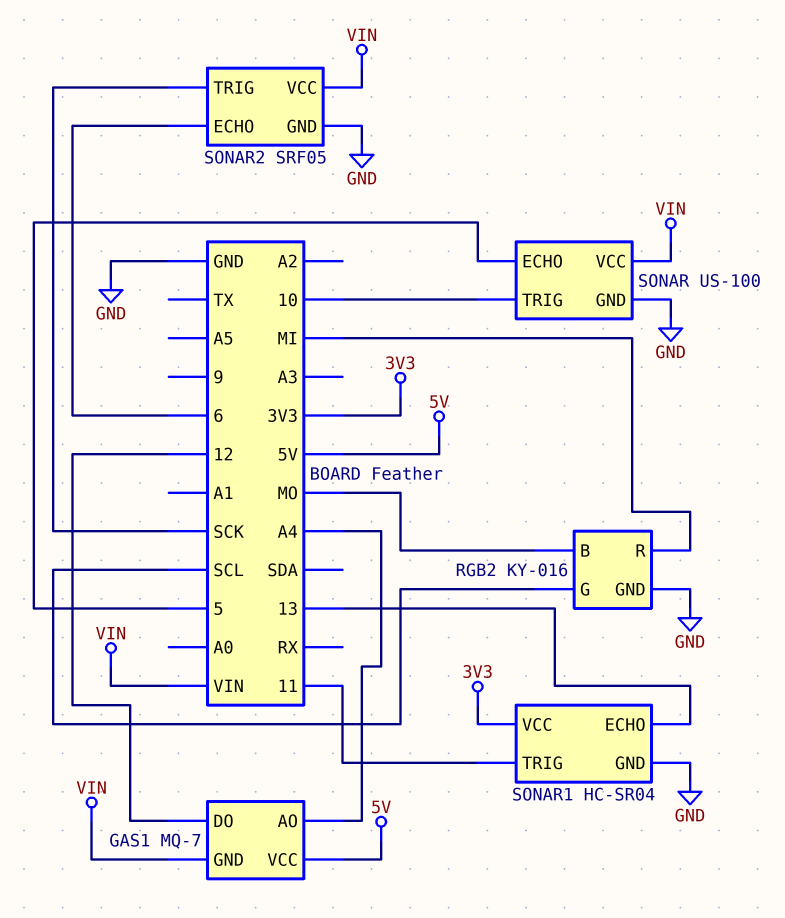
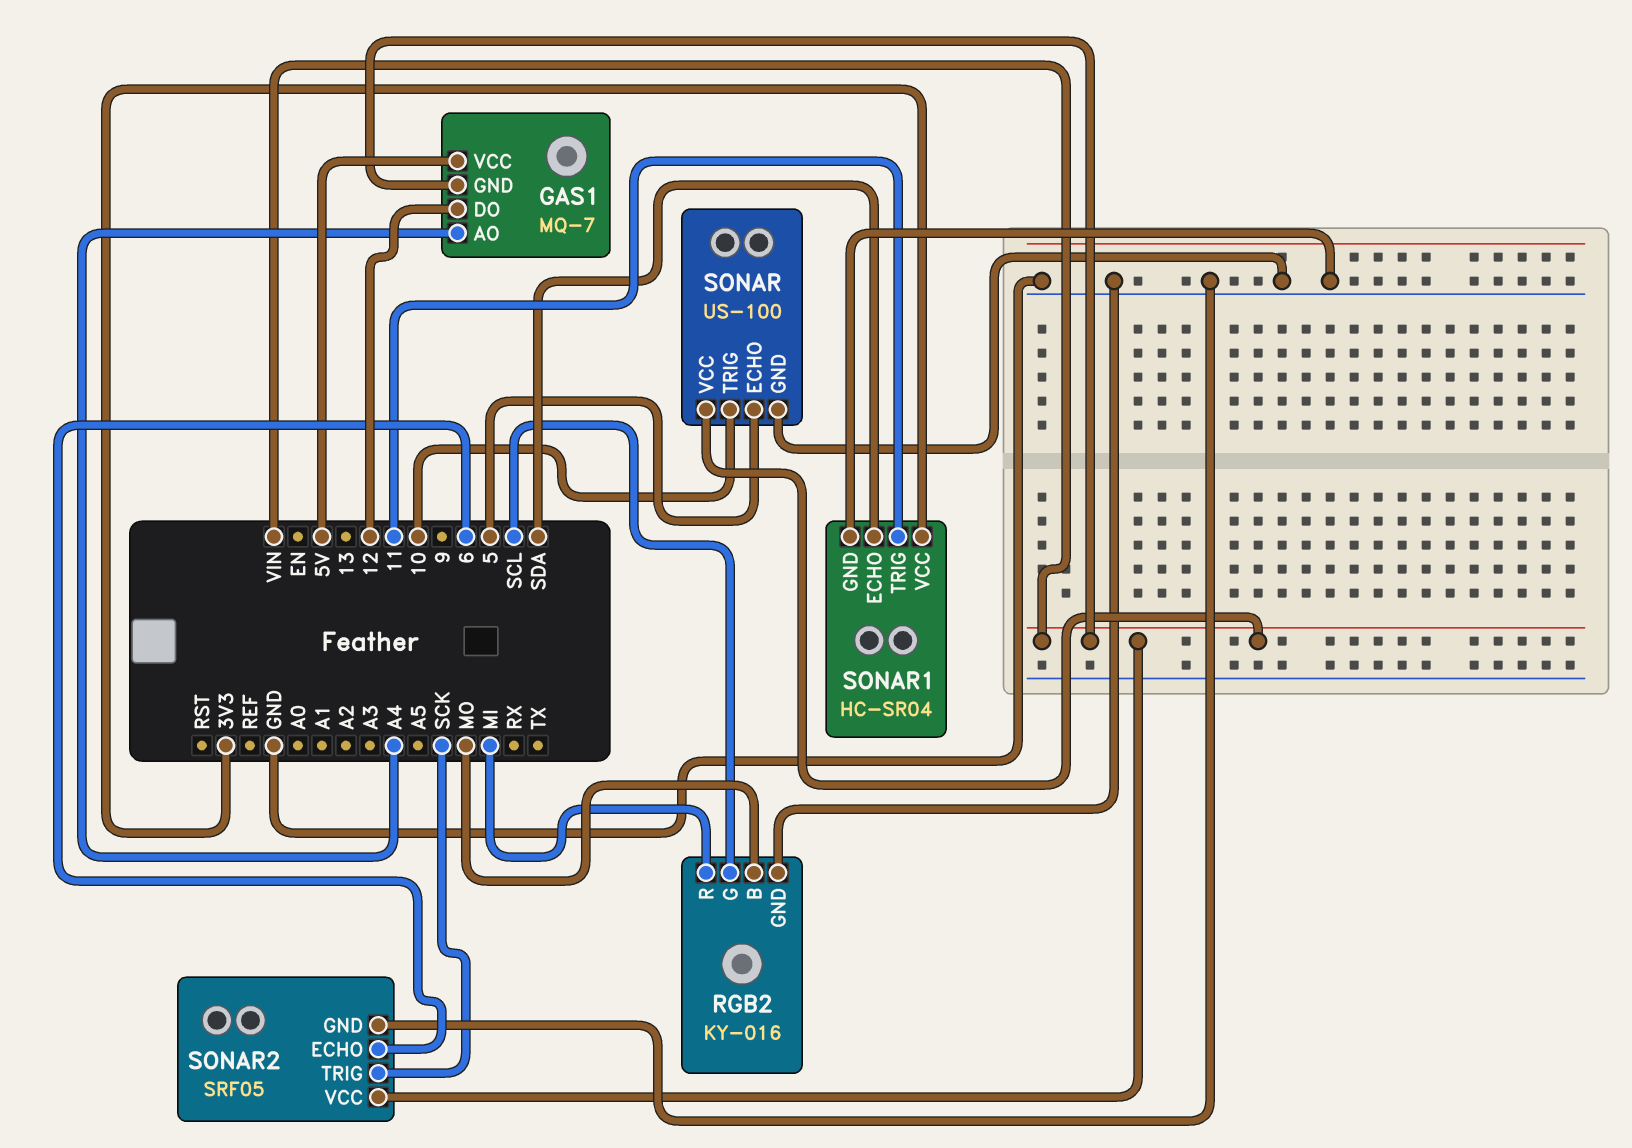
SONAR1 pin ECHO: 13 -> SDA

